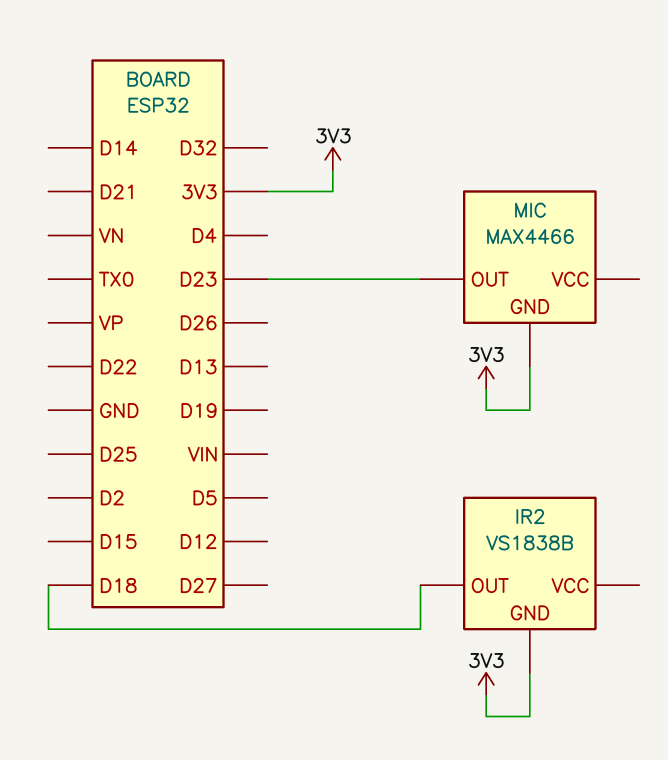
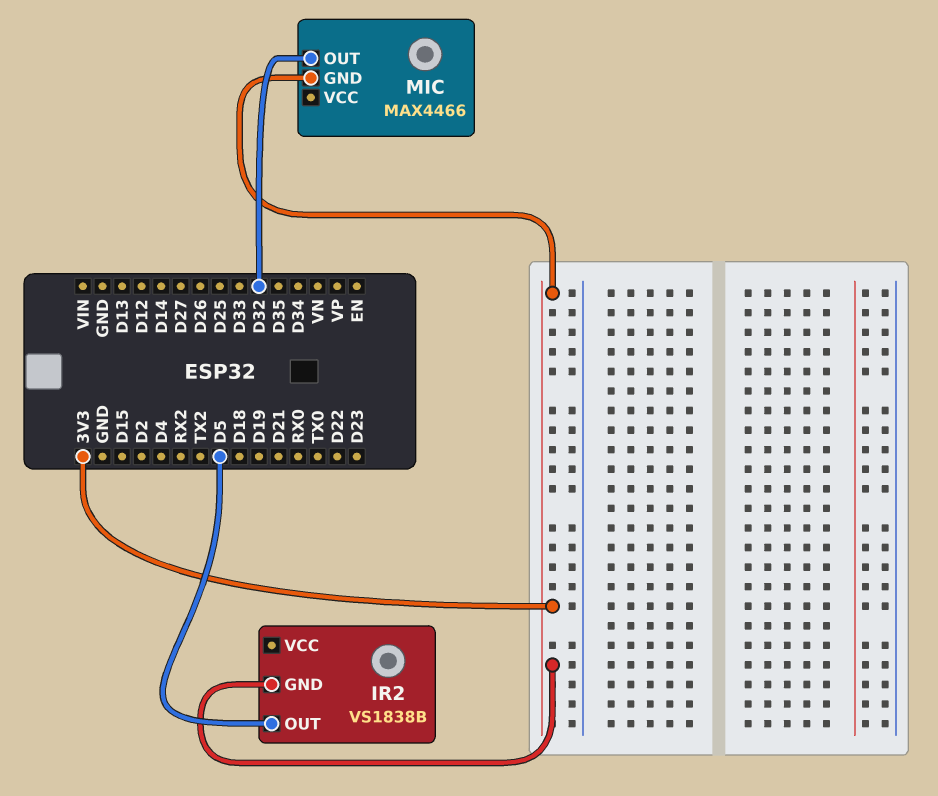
IR2 pin OUT: D18 -> D5
MIC pin OUT: D23 -> D32

